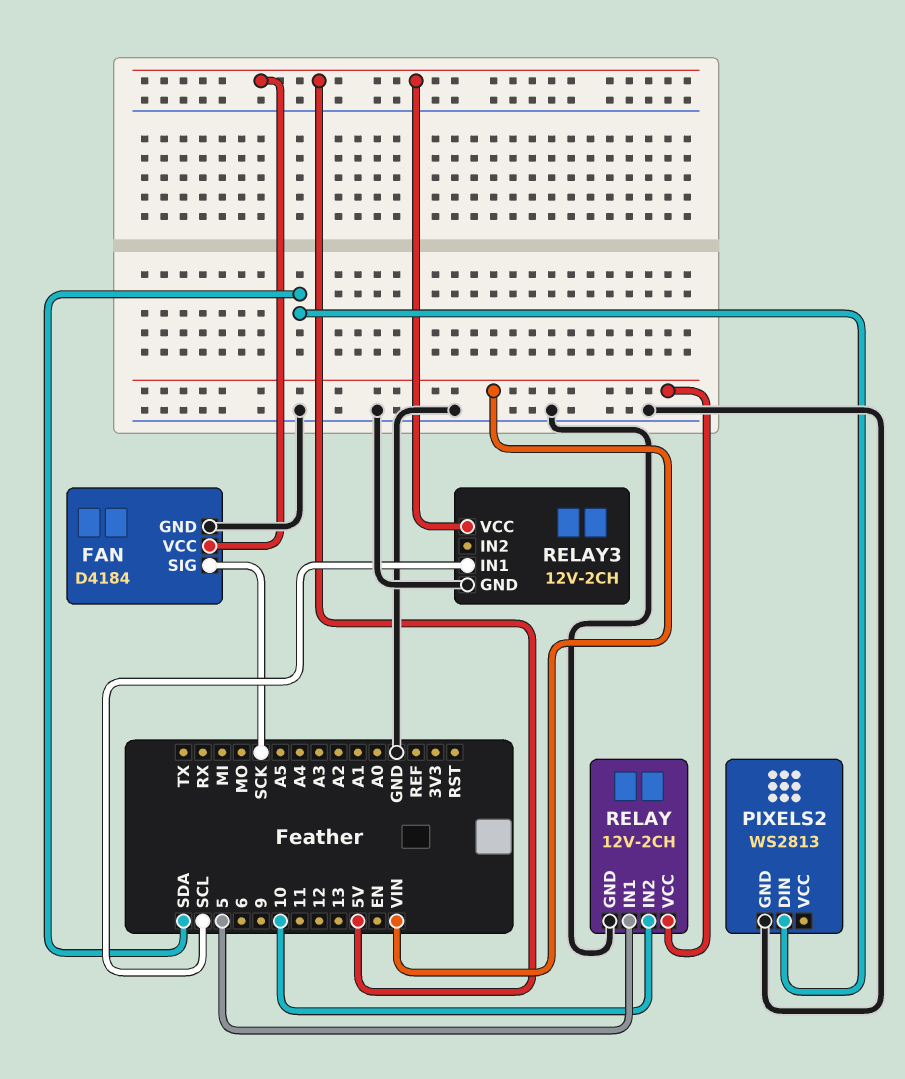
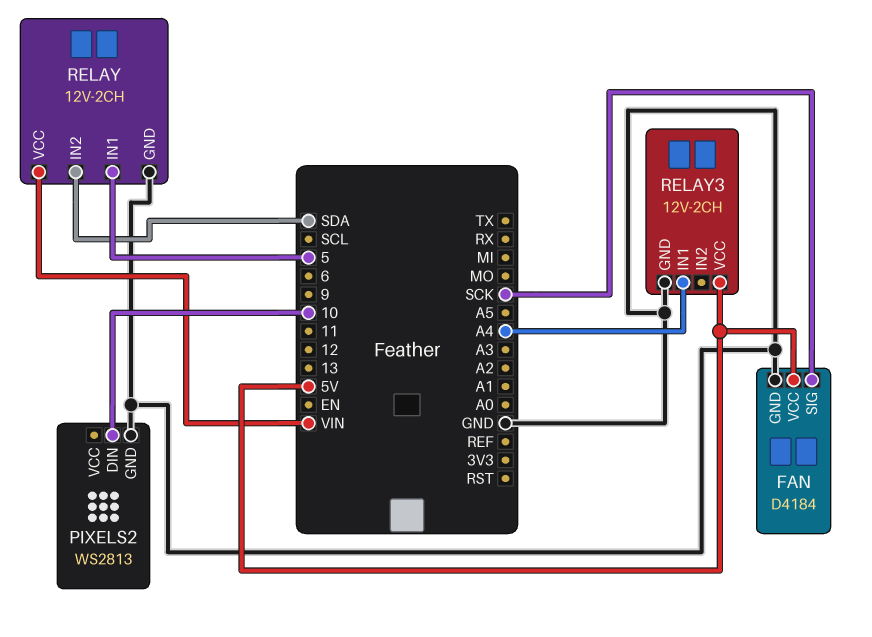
PIXELS2 pin DIN: SDA -> 10
RELAY pin IN2: 10 -> SDA
RELAY3 pin IN1: SCL -> A4

